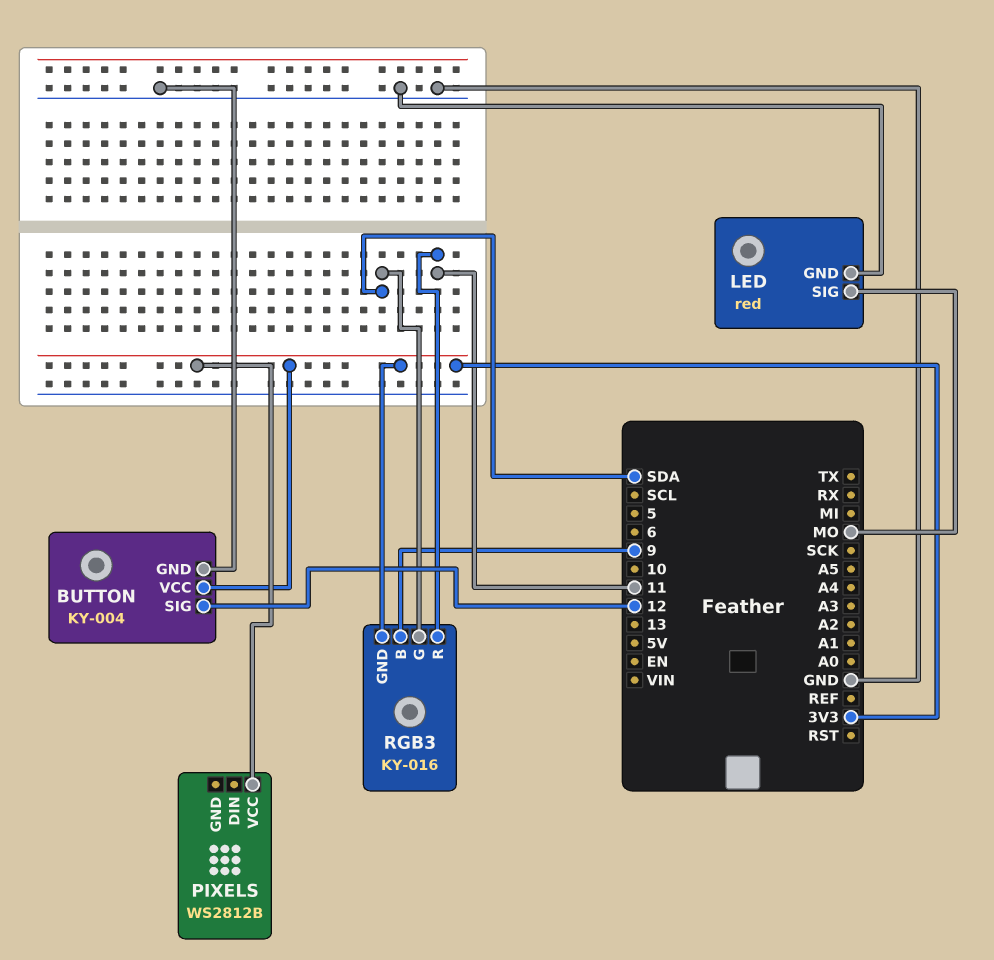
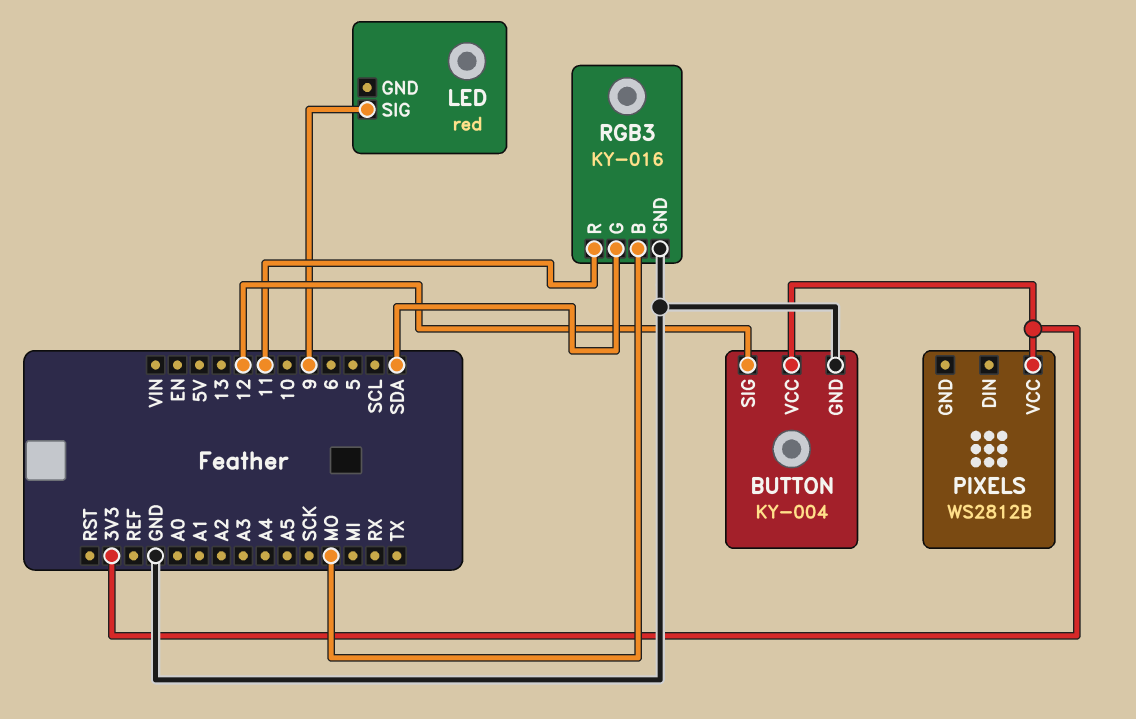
LED pin GND: GND -> none
LED pin SIG: MO -> 9
RGB3 pin B: 9 -> MO
RGB3 pin GND: 3V3 -> GND

